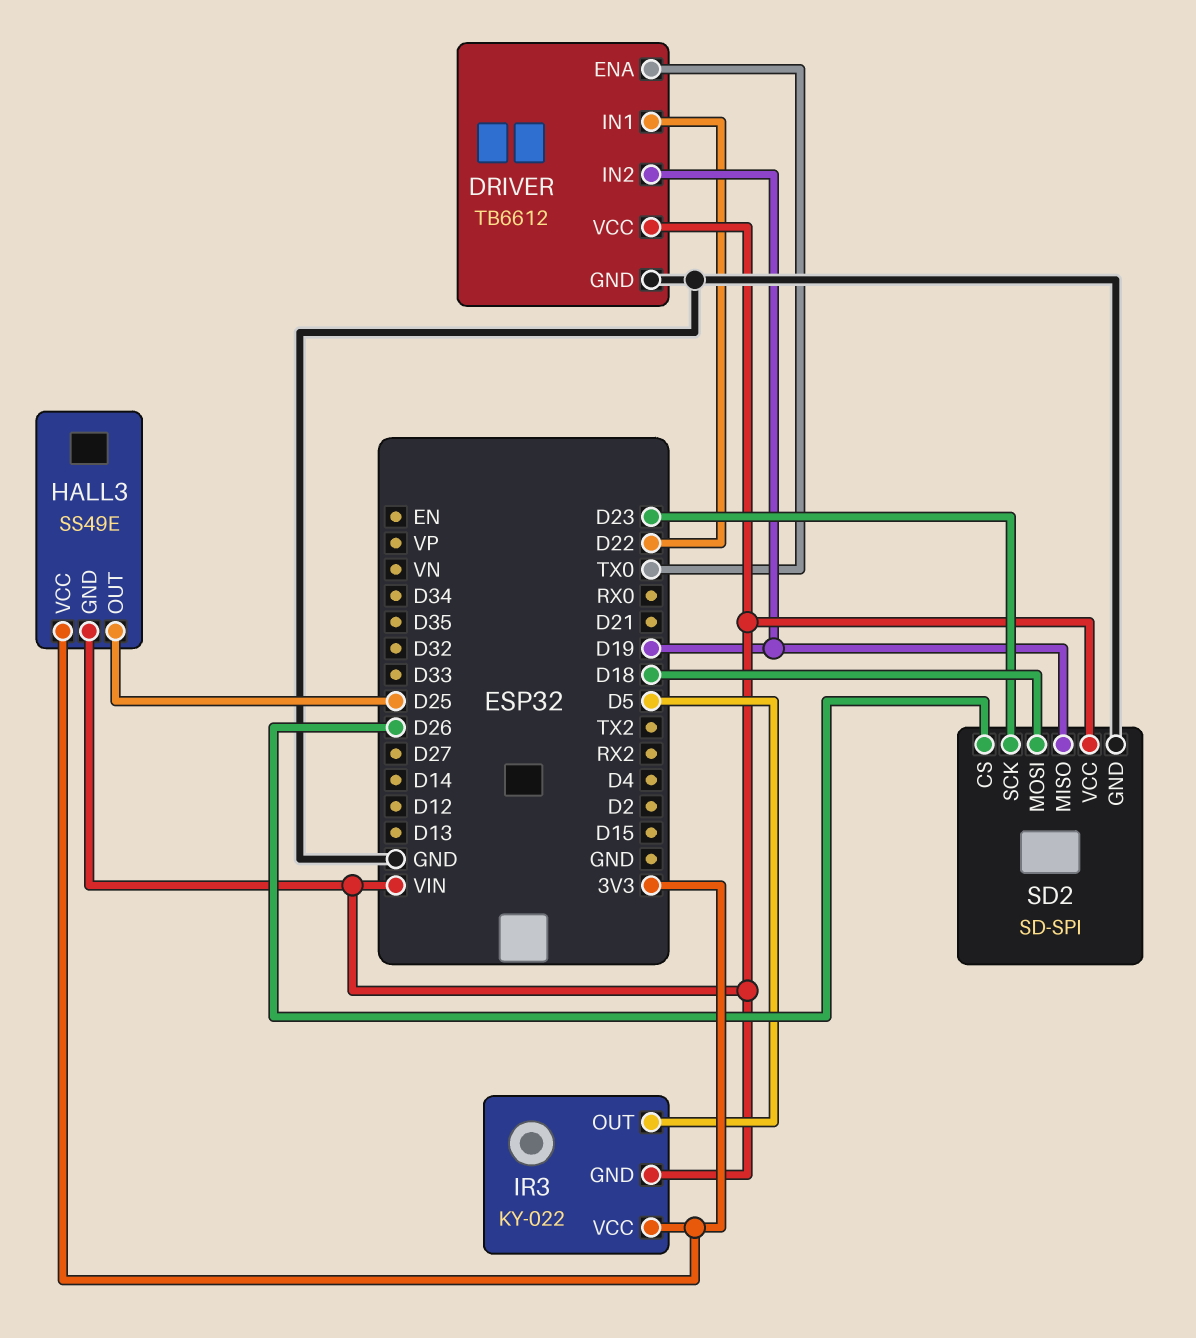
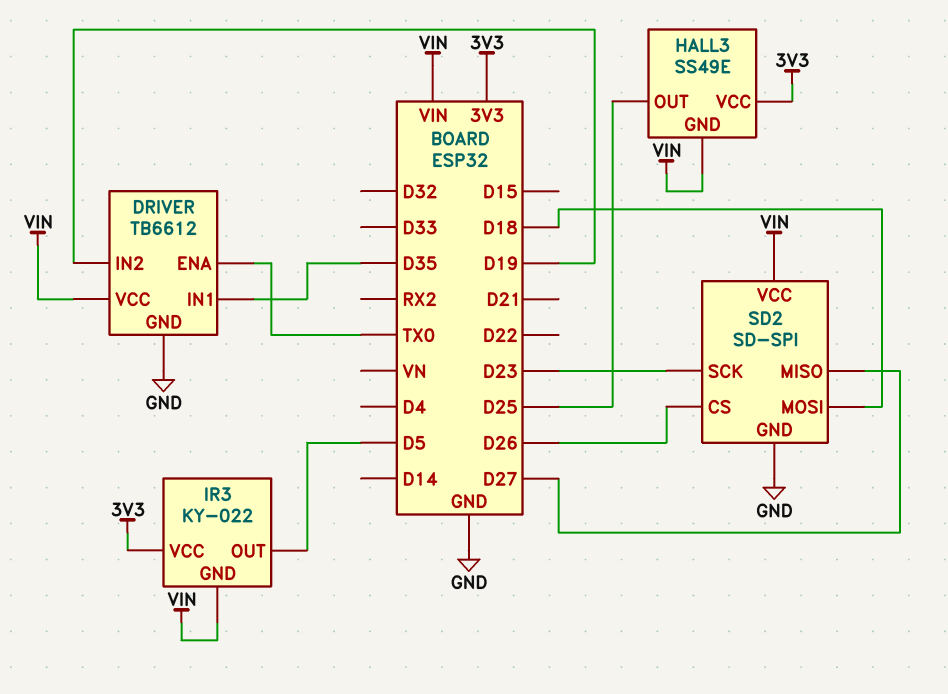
DRIVER pin IN1: D22 -> D35
SD2 pin MISO: D19 -> D27

